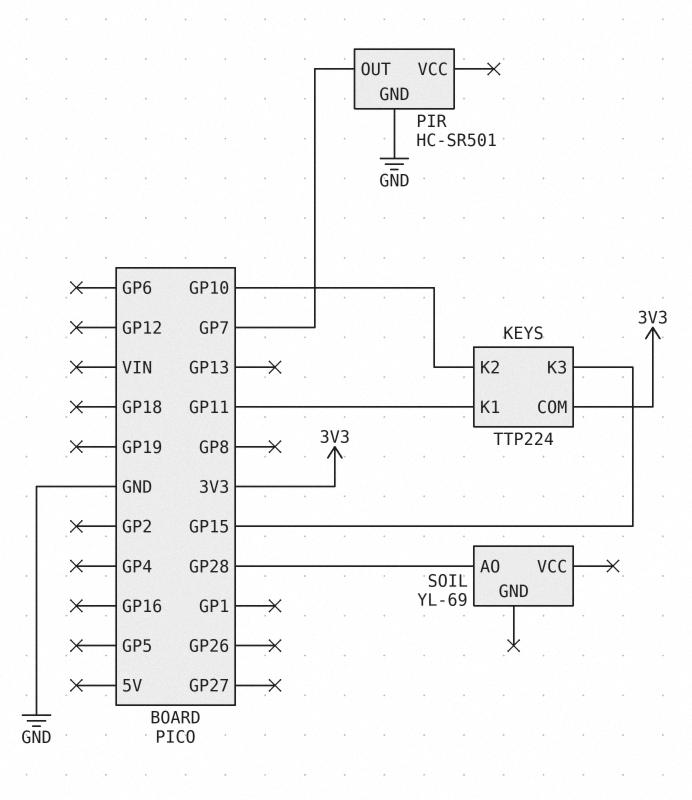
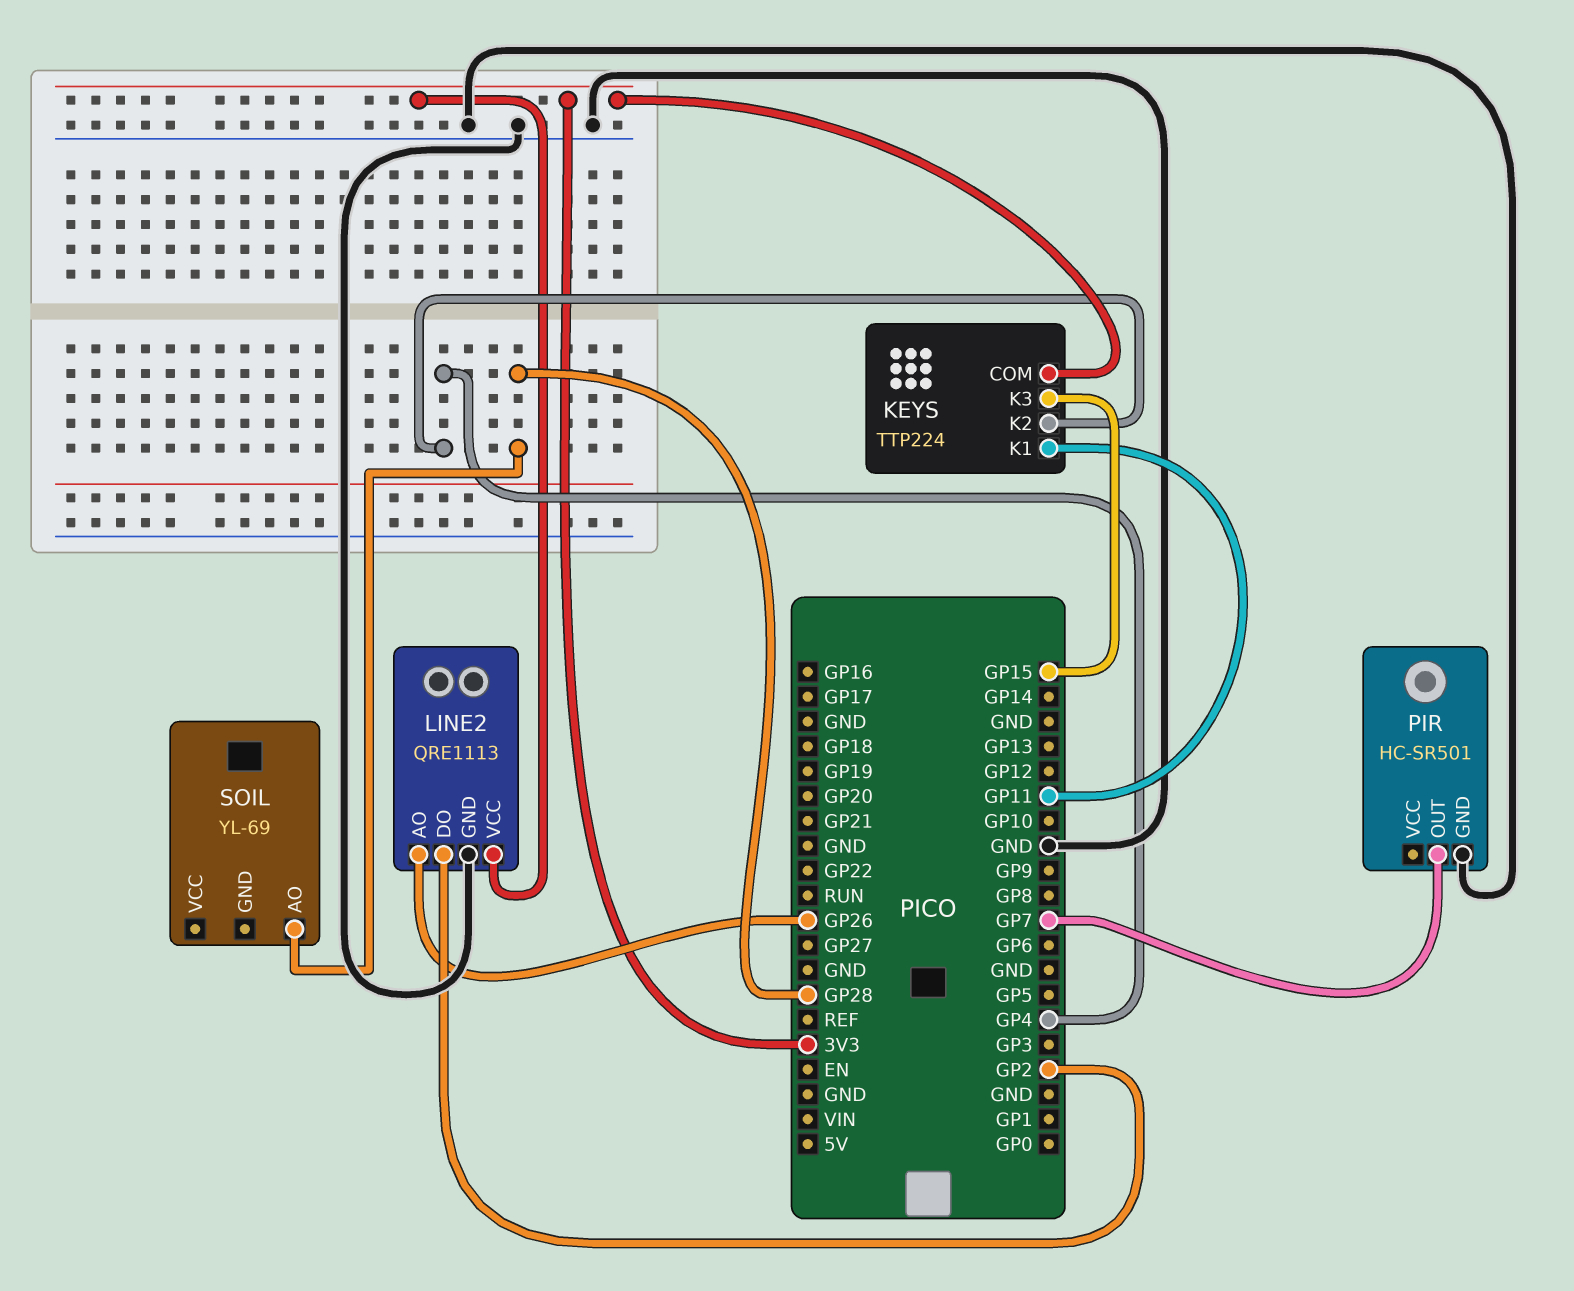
KEYS pin K2: GP10 -> GP4
LINE2: none -> QRE1113
LINE2 pin AO: none -> GP26
LINE2 pin DO: none -> GP2
LINE2 pin GND: none -> GND
LINE2 pin VCC: none -> 3V3

